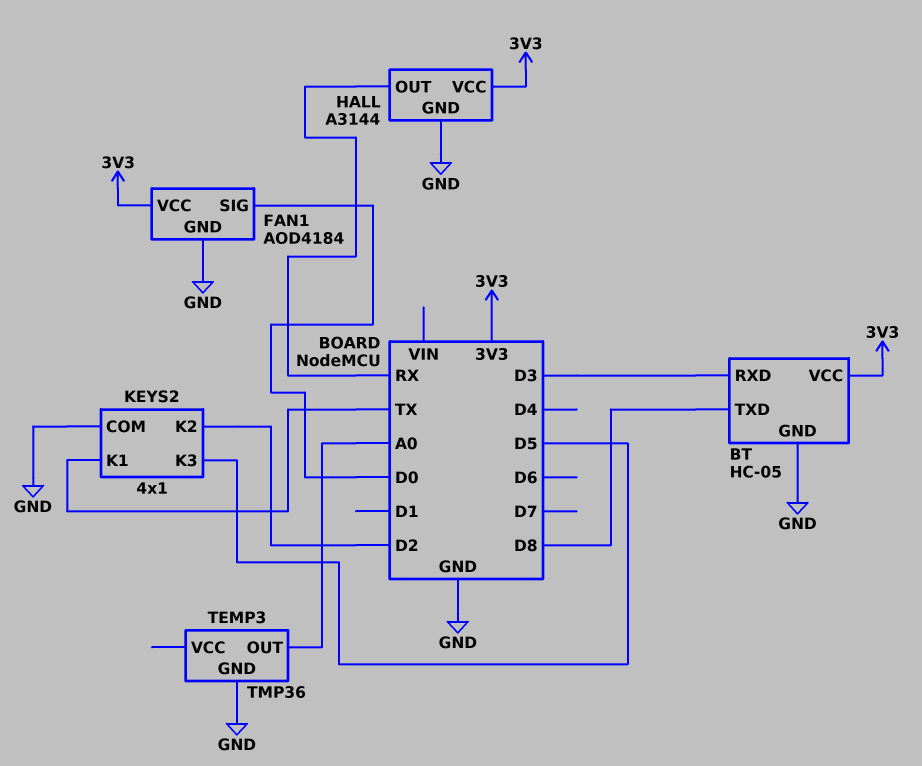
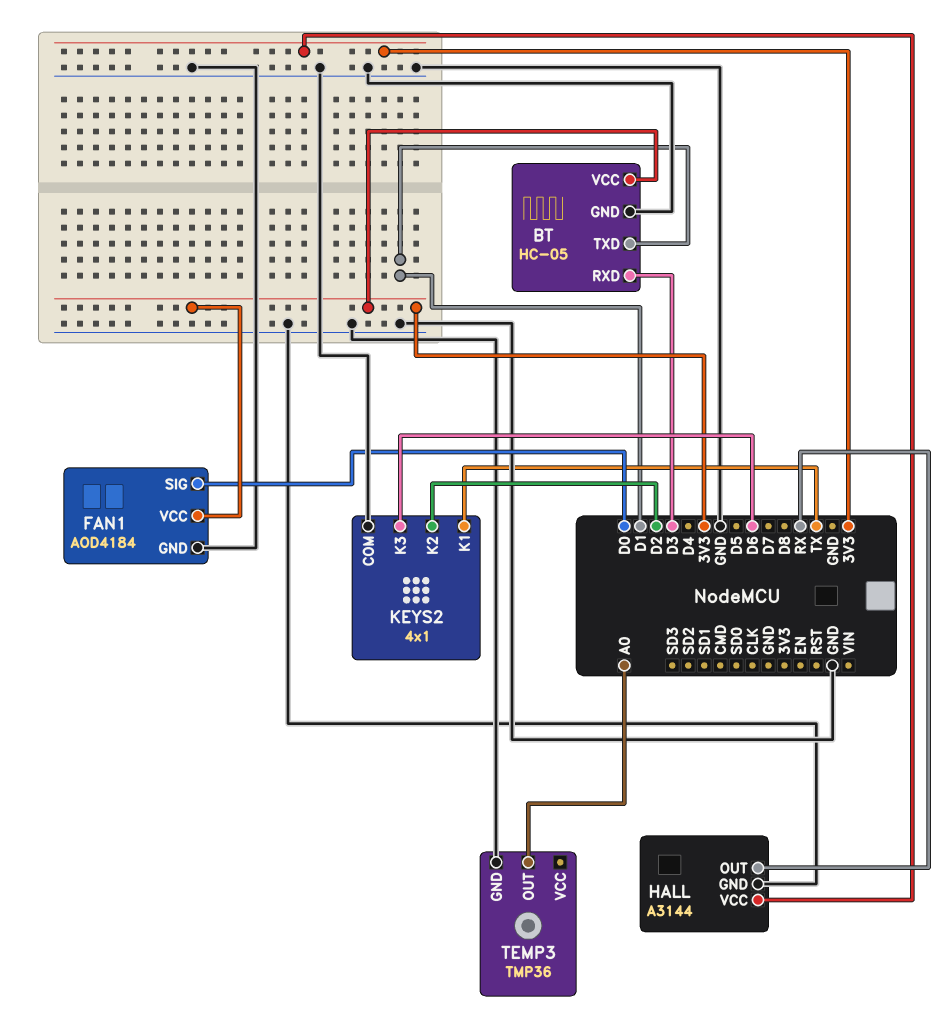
BT pin TXD: D8 -> D1
KEYS2 pin K3: D5 -> D6

